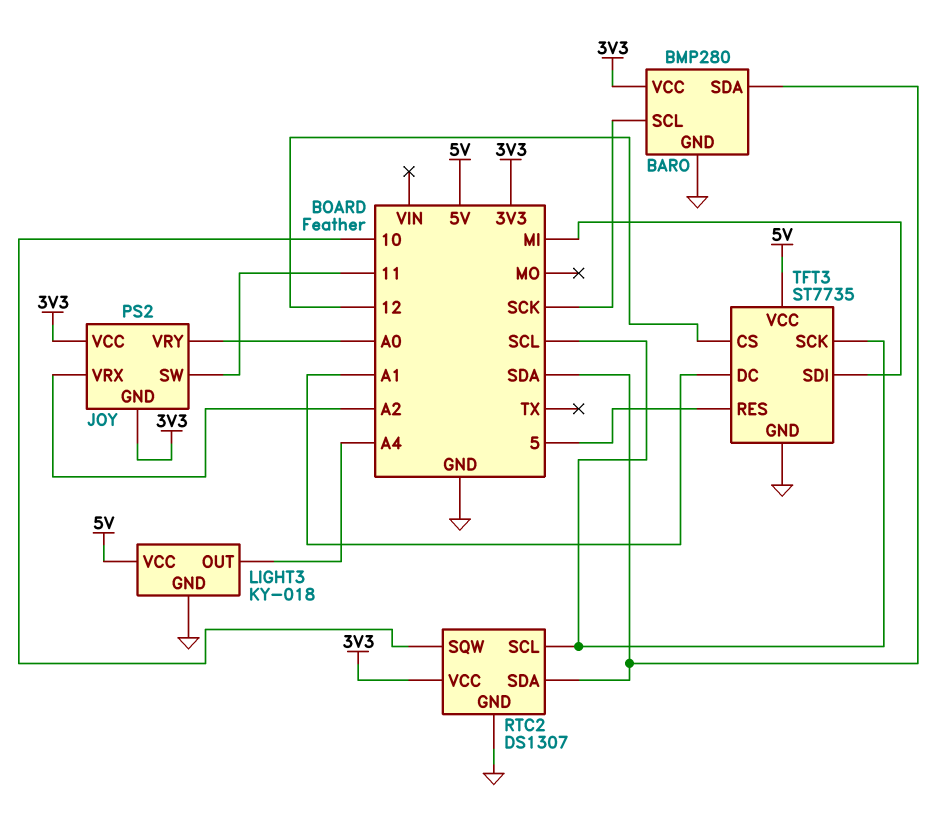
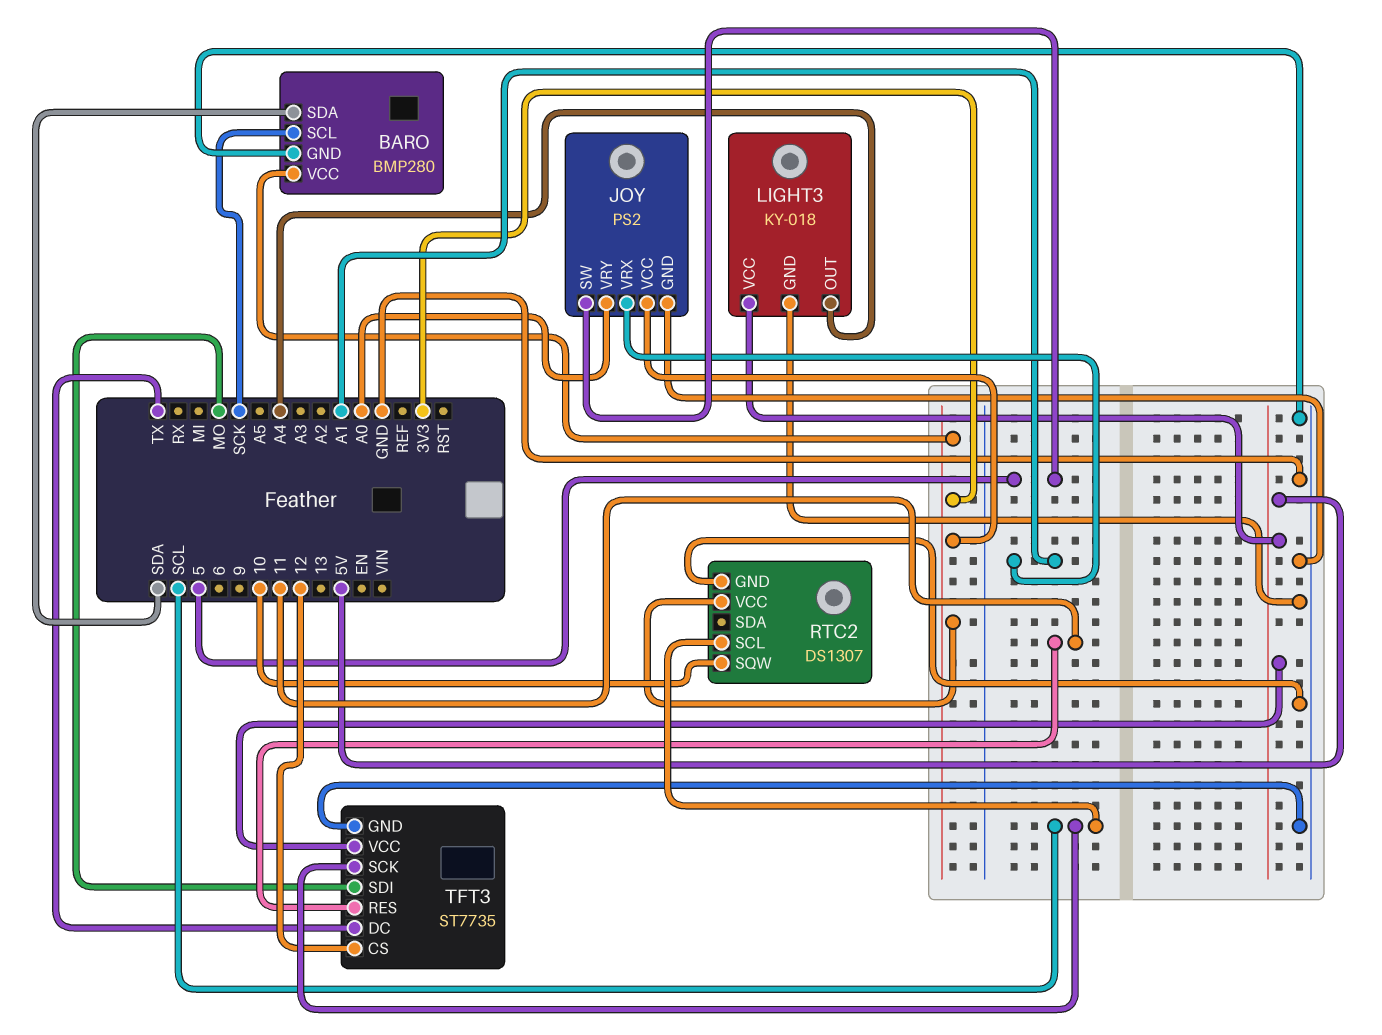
JOY pin GND: 3V3 -> GND
JOY pin SW: 11 -> 5
JOY pin VRX: A2 -> A1
RTC2 pin SDA: SDA -> none
TFT3 pin DC: A1 -> TX
TFT3 pin RES: 5 -> 11
TFT3 pin SDI: MI -> MO

